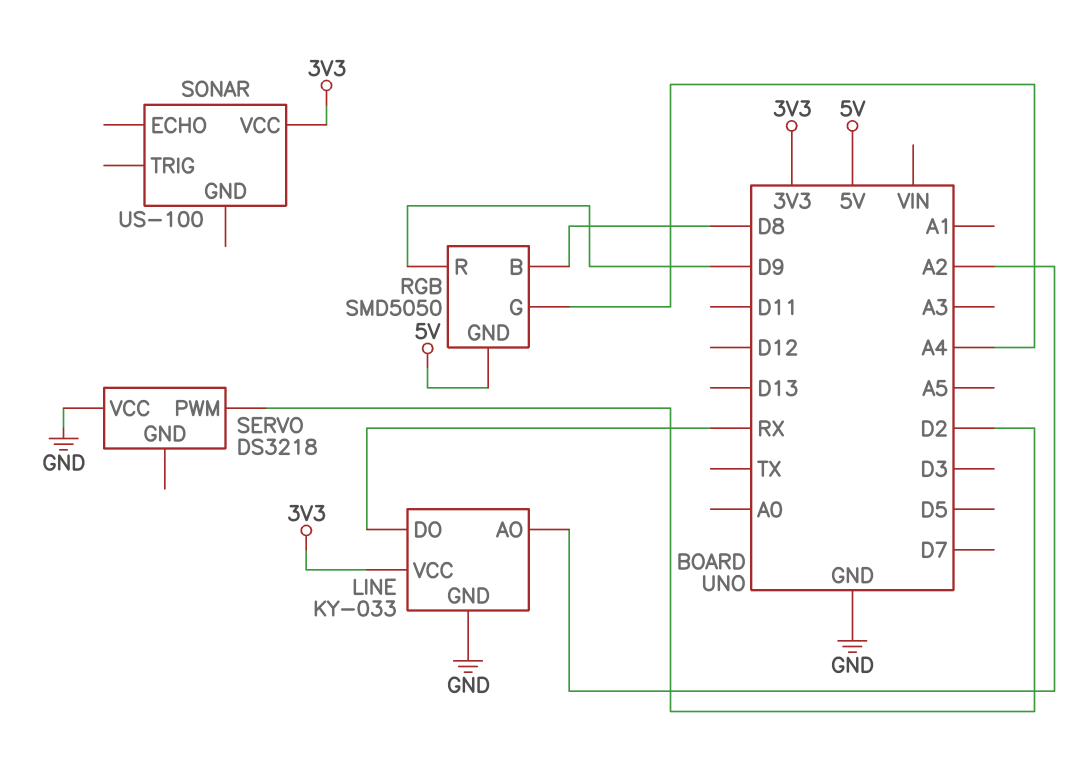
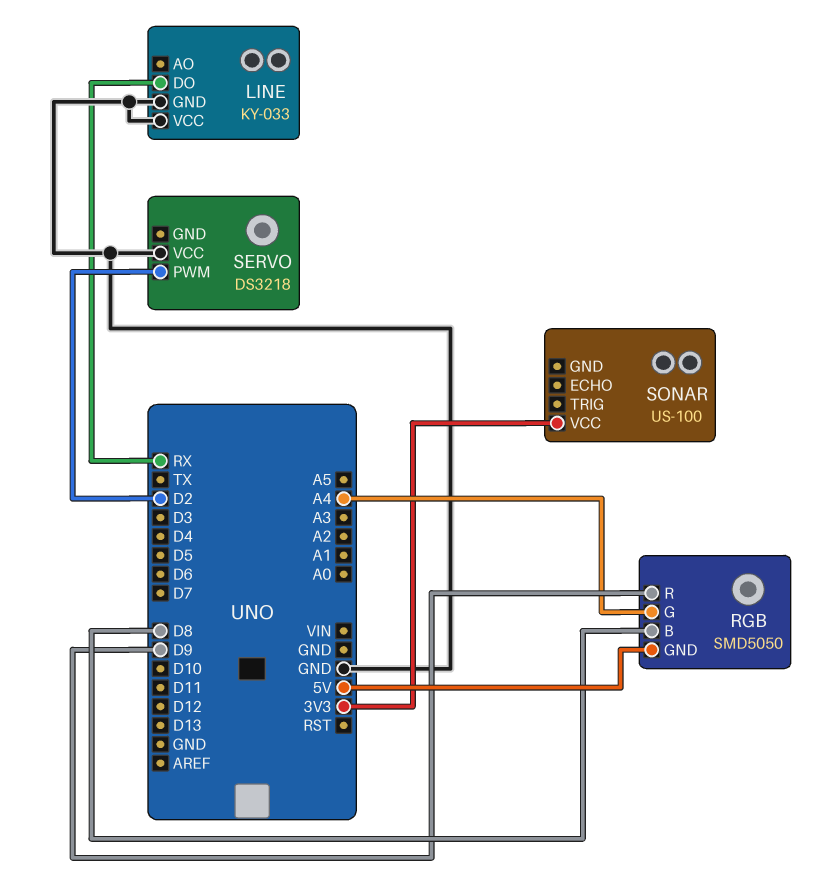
LINE pin AO: A2 -> none
LINE pin VCC: 3V3 -> GND

